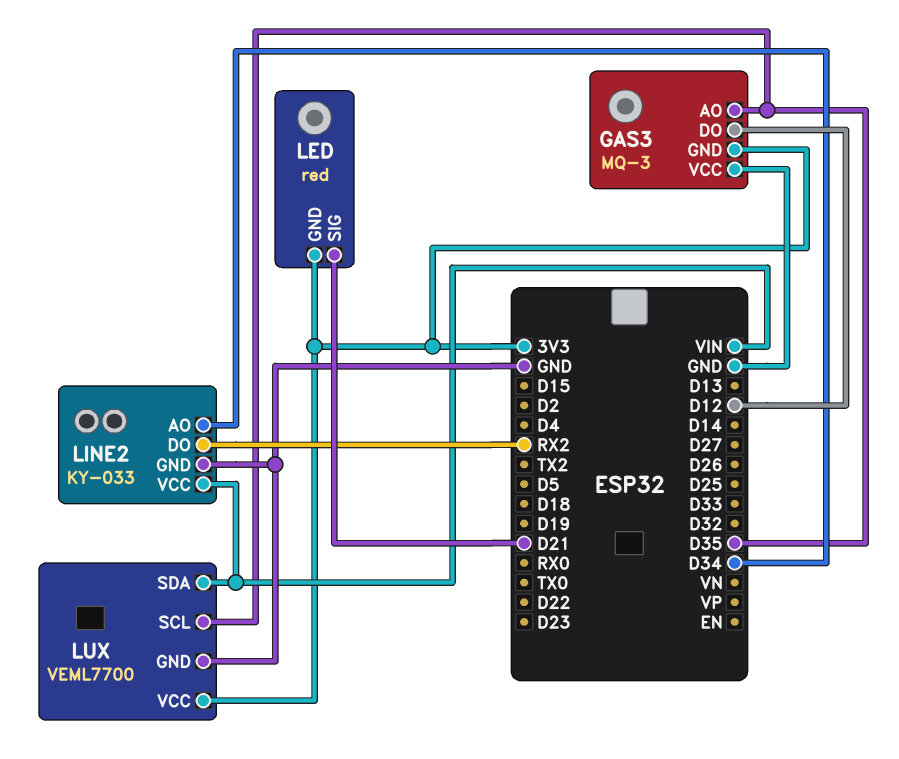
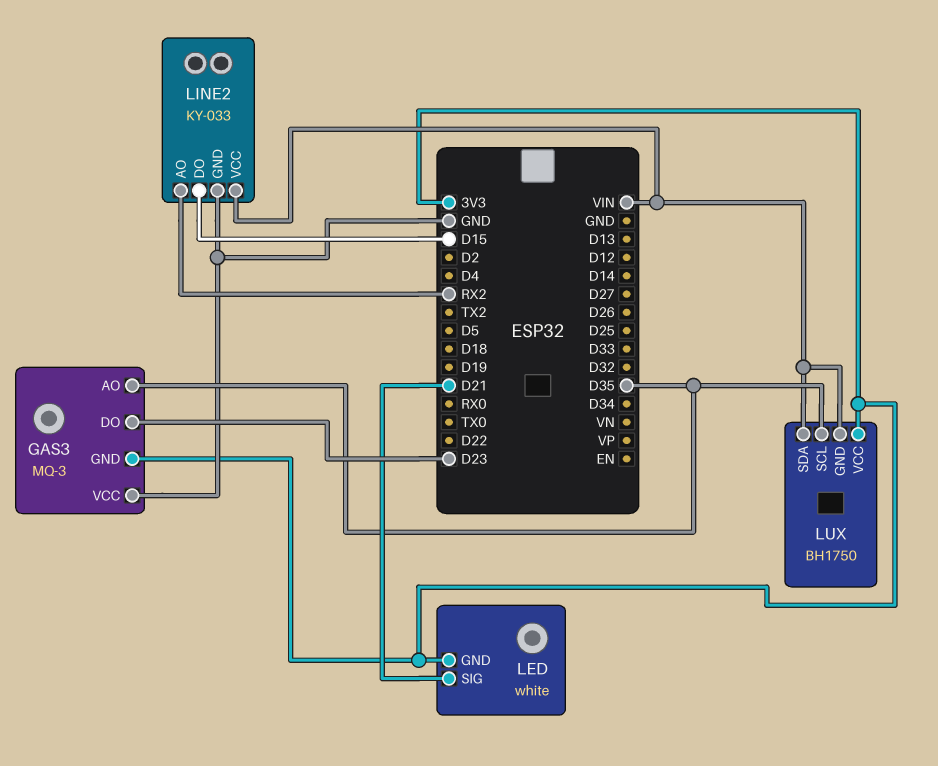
GAS3 pin DO: D12 -> D23
LED: red -> white
LINE2 pin AO: D34 -> RX2
LINE2 pin DO: RX2 -> D15
LUX: VEML7700 -> BH1750
LUX pin GND: GND -> VIN

